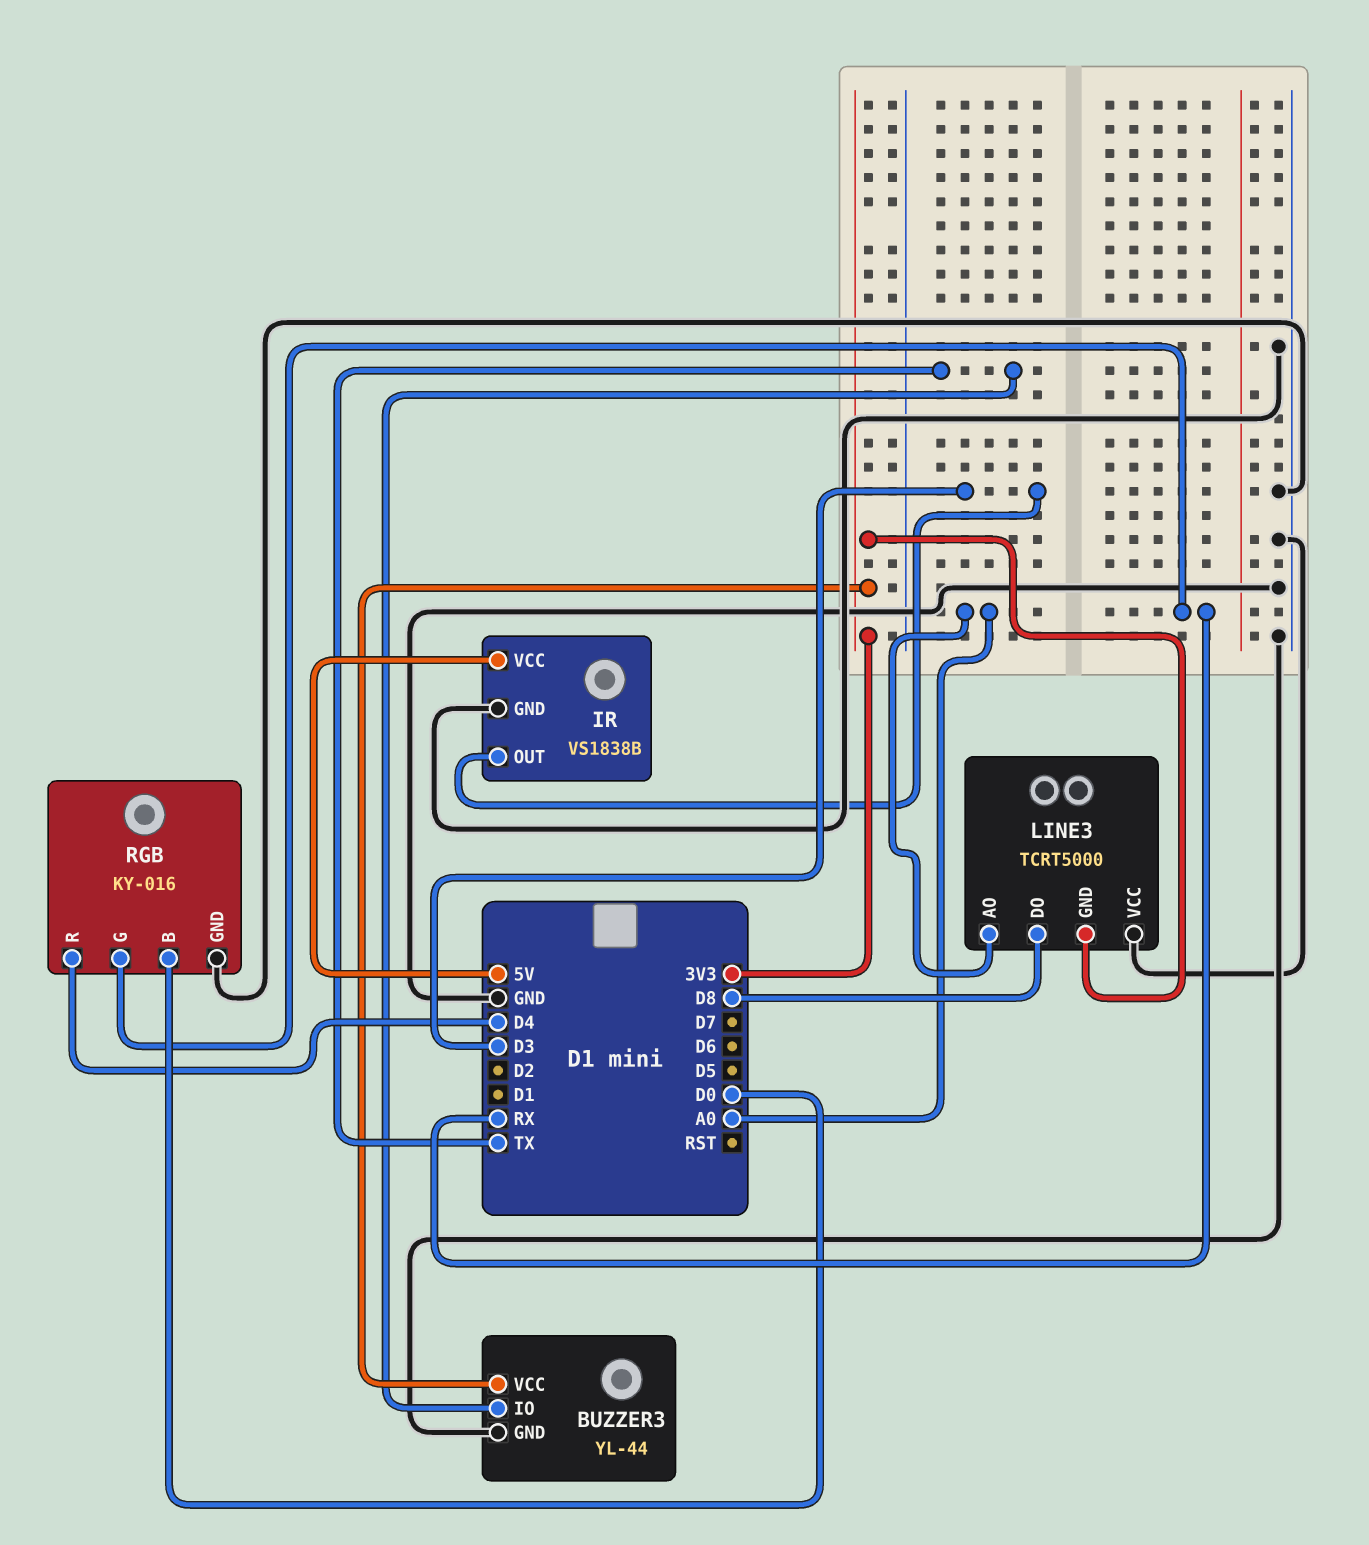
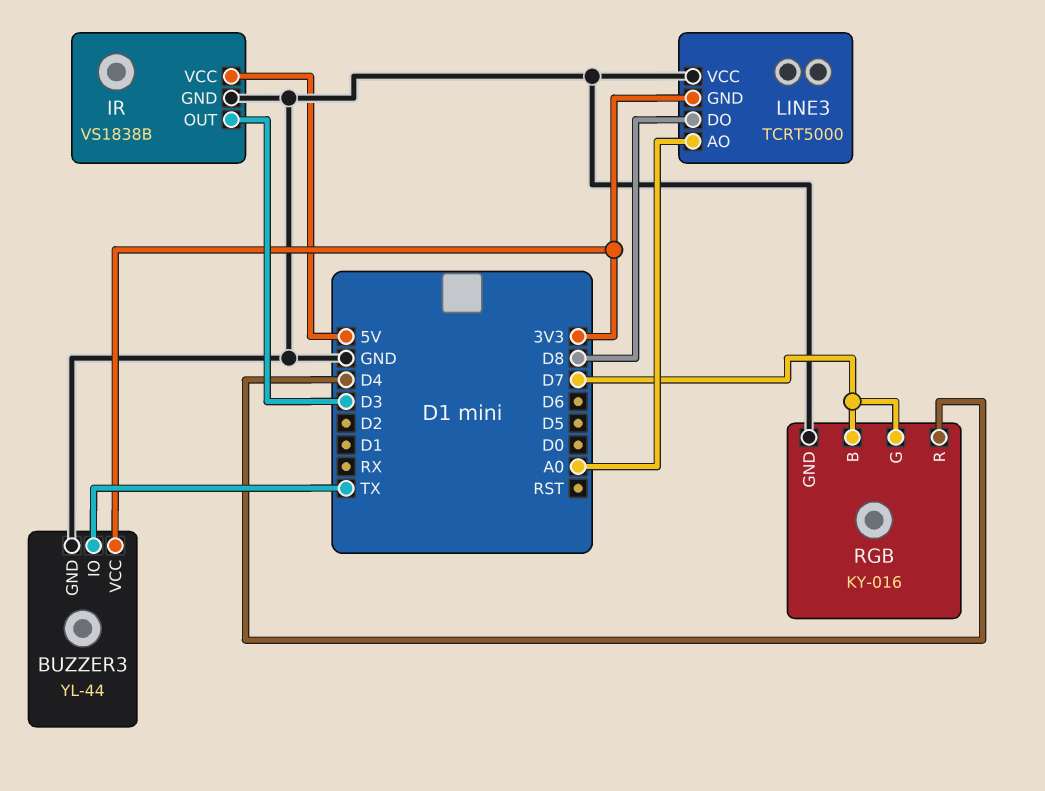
RGB pin B: D0 -> D7
RGB pin G: RX -> D7

